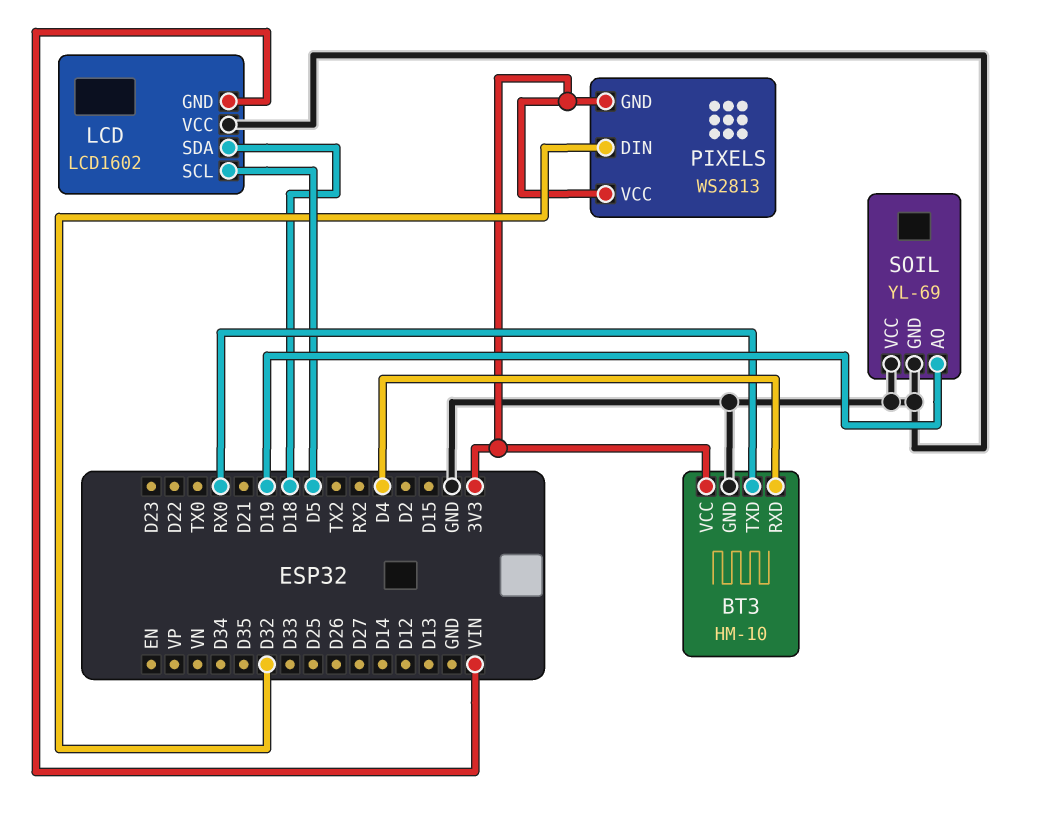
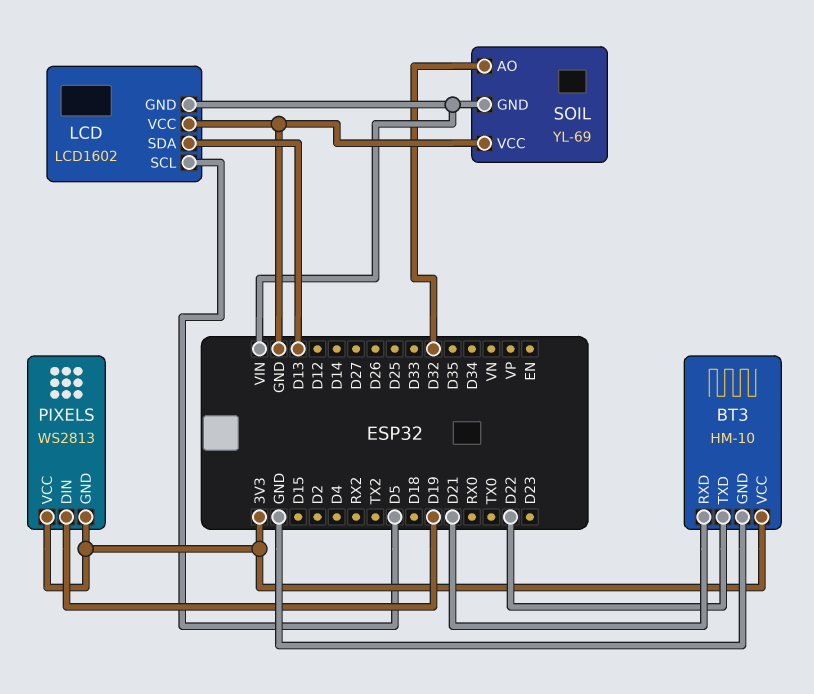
BT3 pin RXD: D4 -> D21
BT3 pin TXD: RX0 -> D22
LCD pin SDA: D18 -> D13
PIXELS pin DIN: D32 -> D19
SOIL pin AO: D19 -> D32
SOIL pin GND: GND -> VIN

